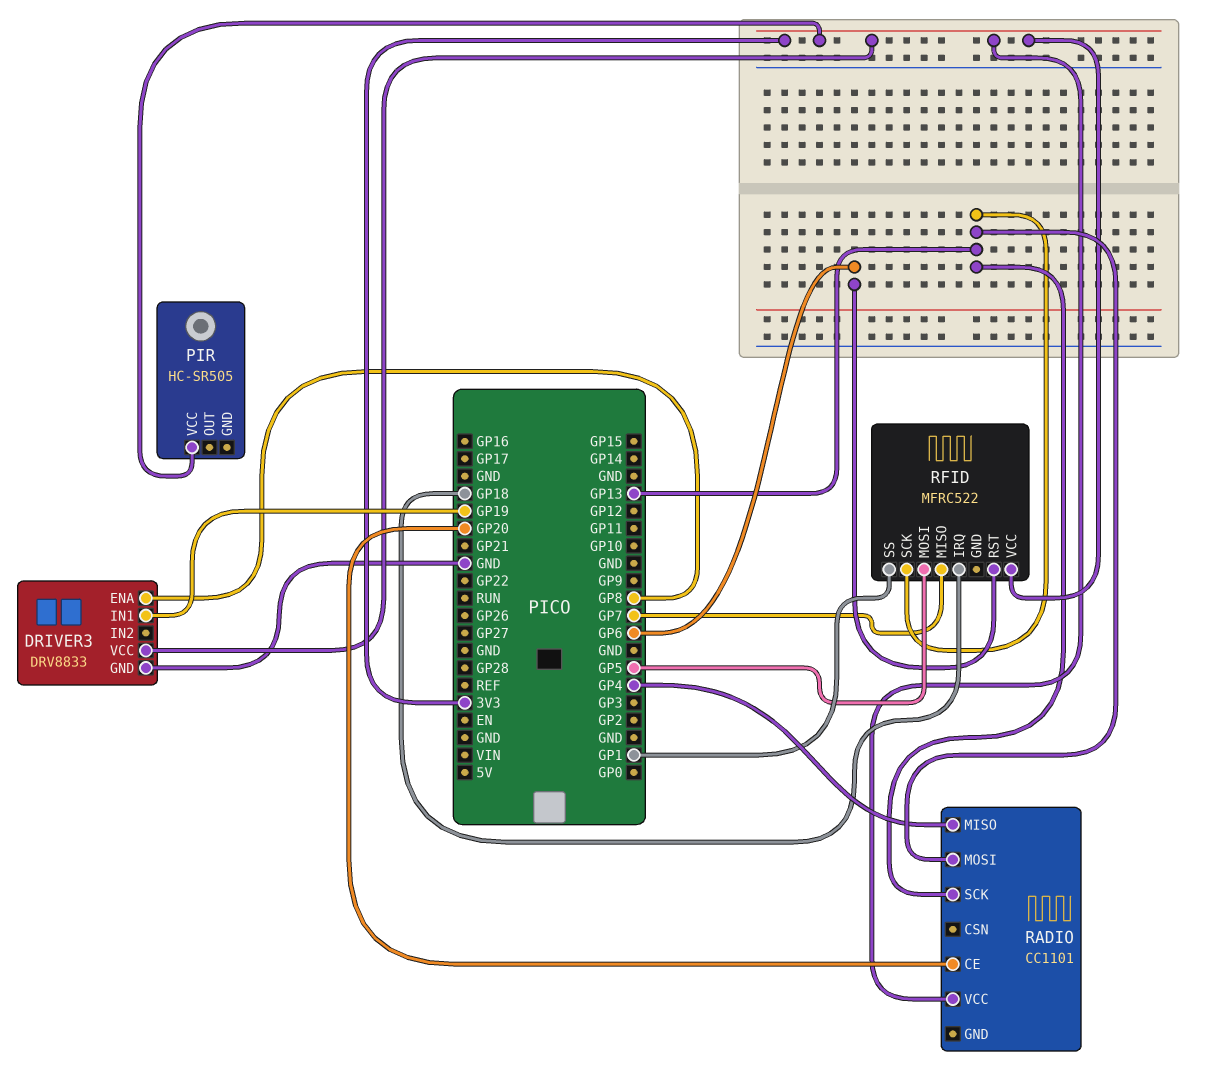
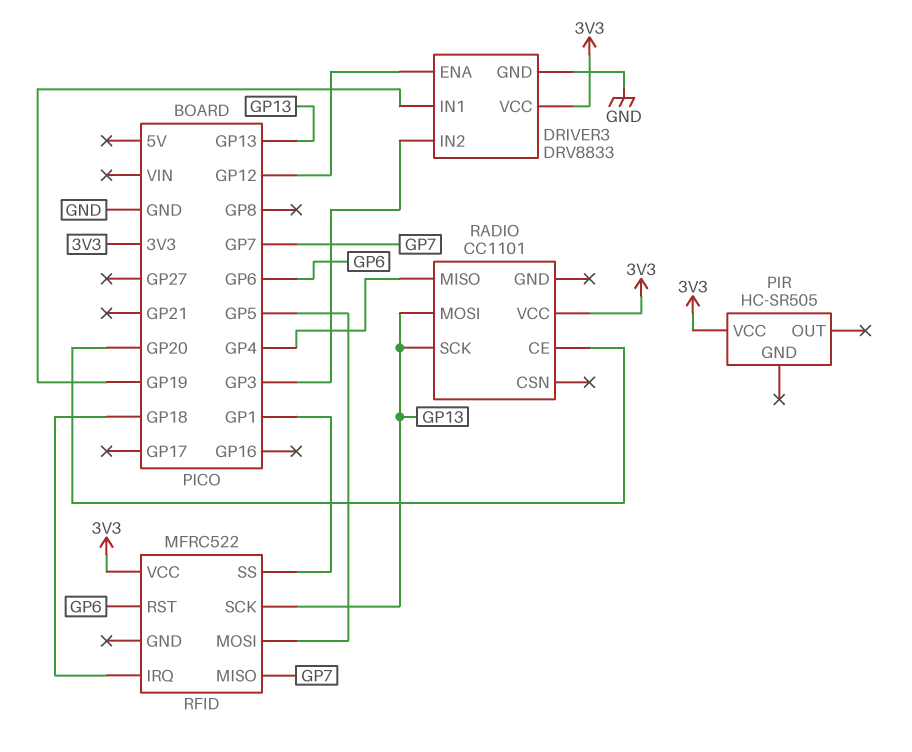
DRIVER3 pin ENA: GP8 -> GP12
DRIVER3 pin IN2: none -> GP3

